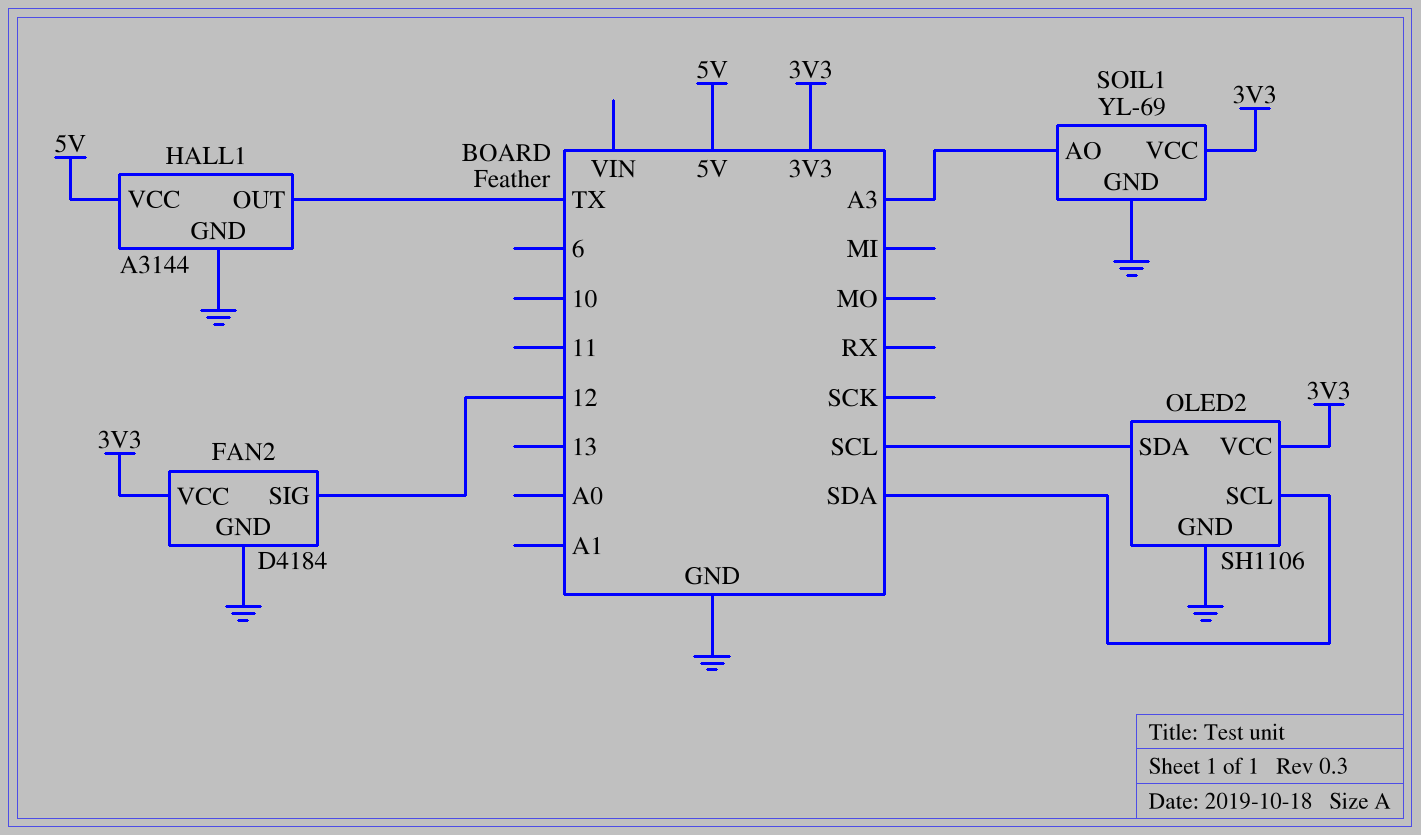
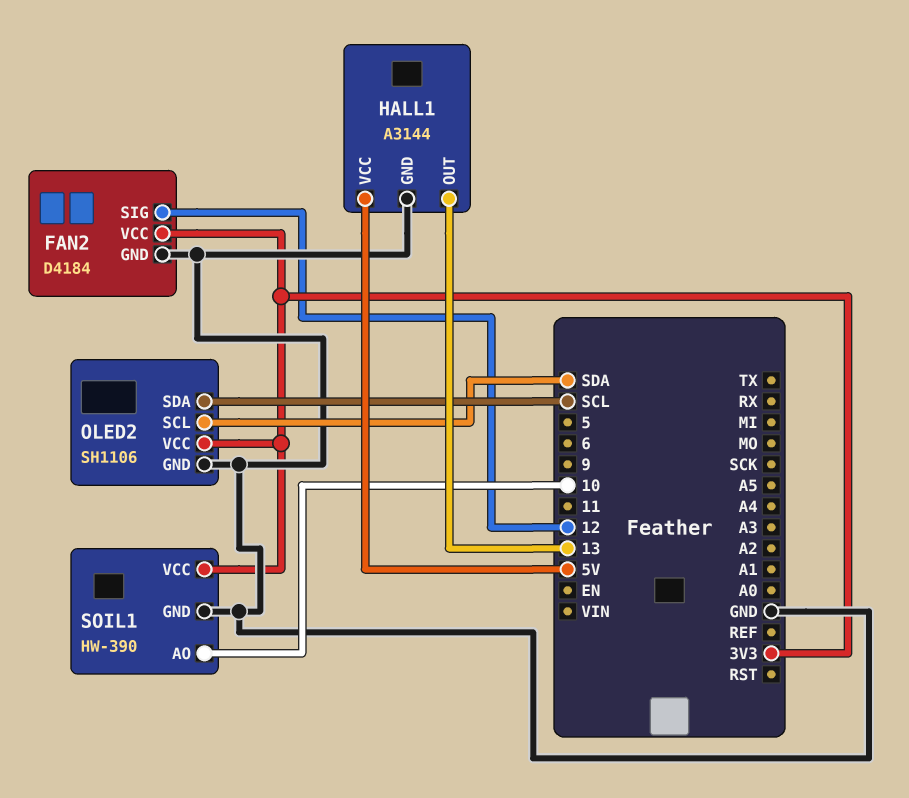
HALL1 pin OUT: TX -> 13
SOIL1: YL-69 -> HW-390
SOIL1 pin AO: A3 -> 10

